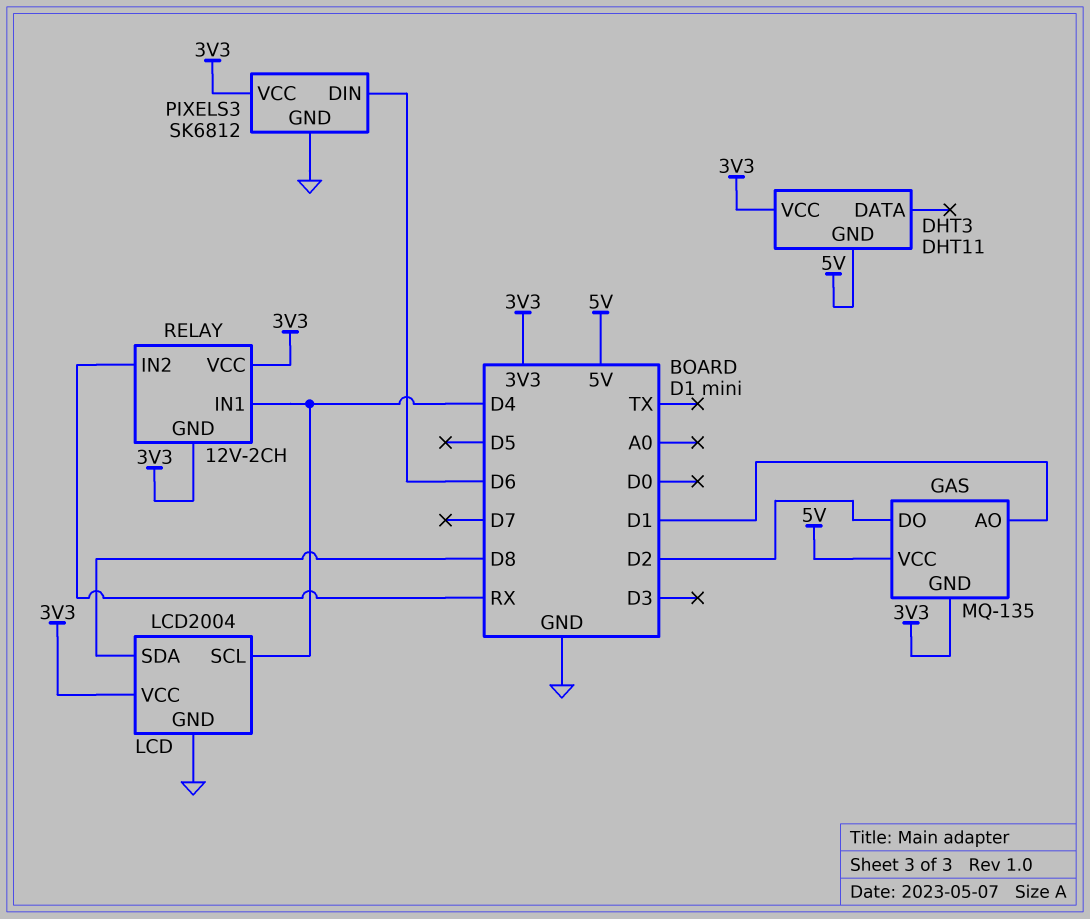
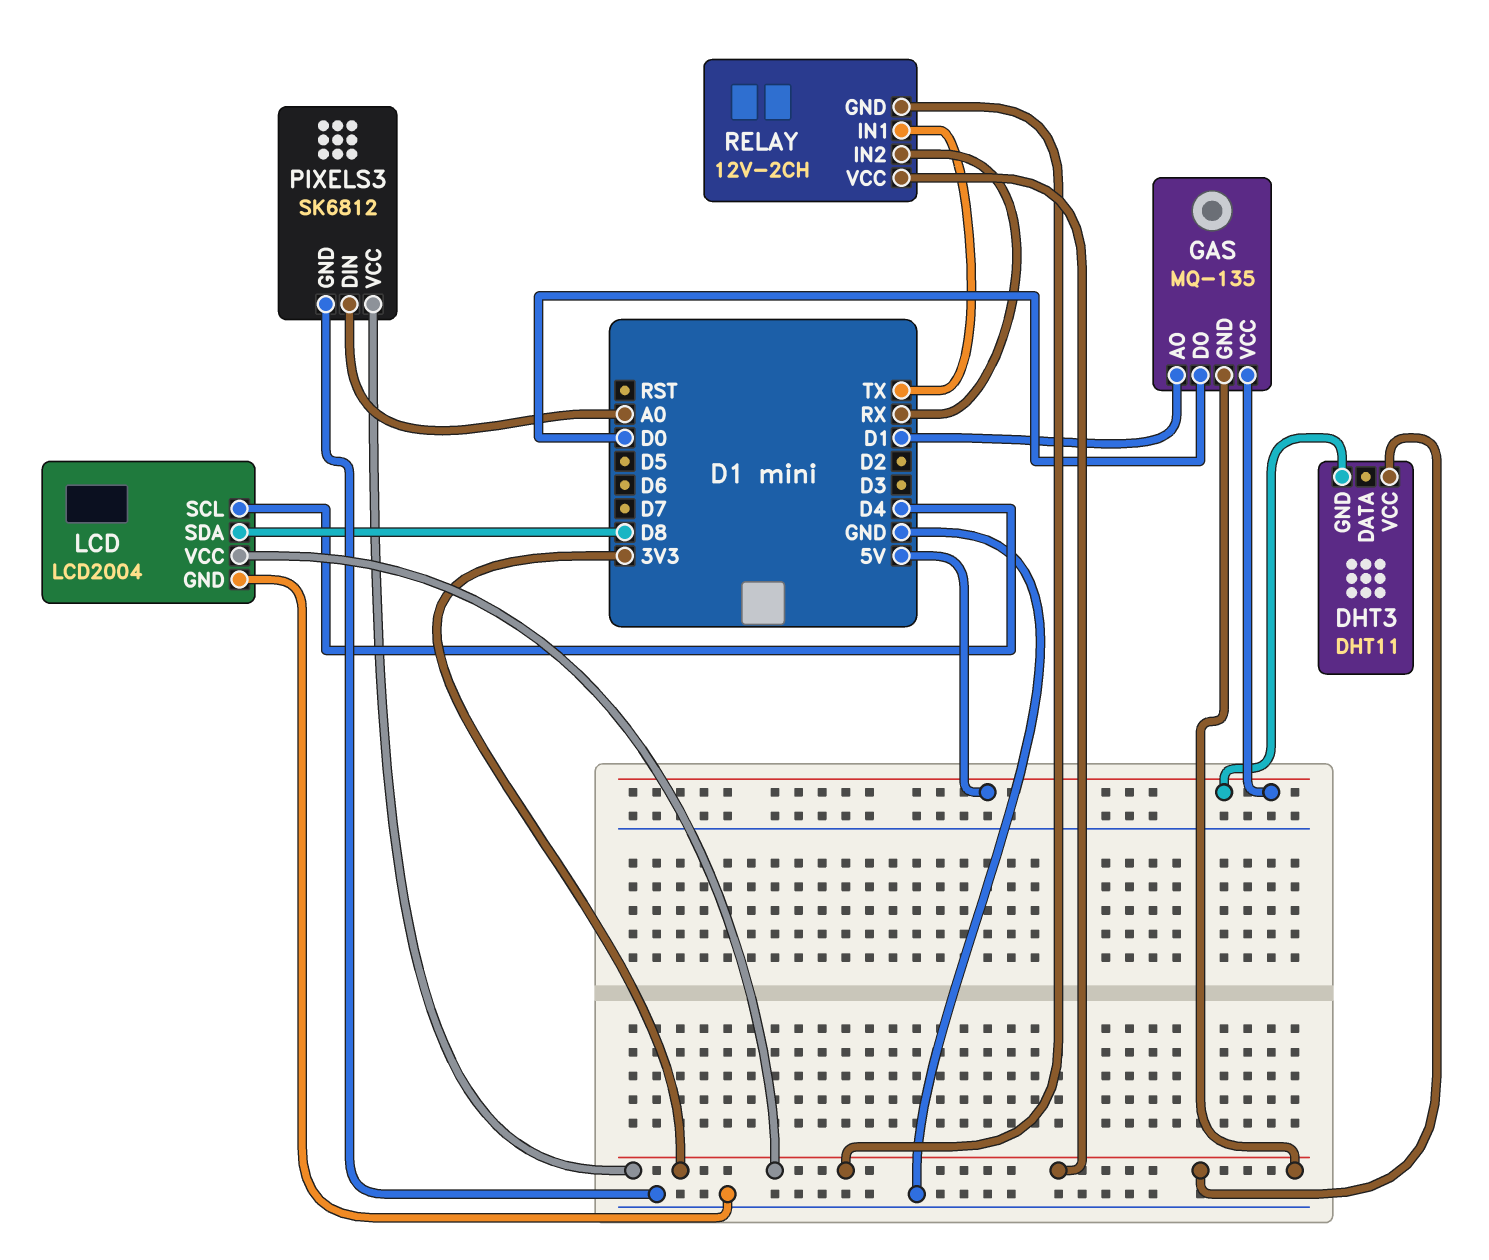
GAS pin DO: D2 -> D0
PIXELS3 pin DIN: D6 -> A0
RELAY pin IN1: D4 -> TX

